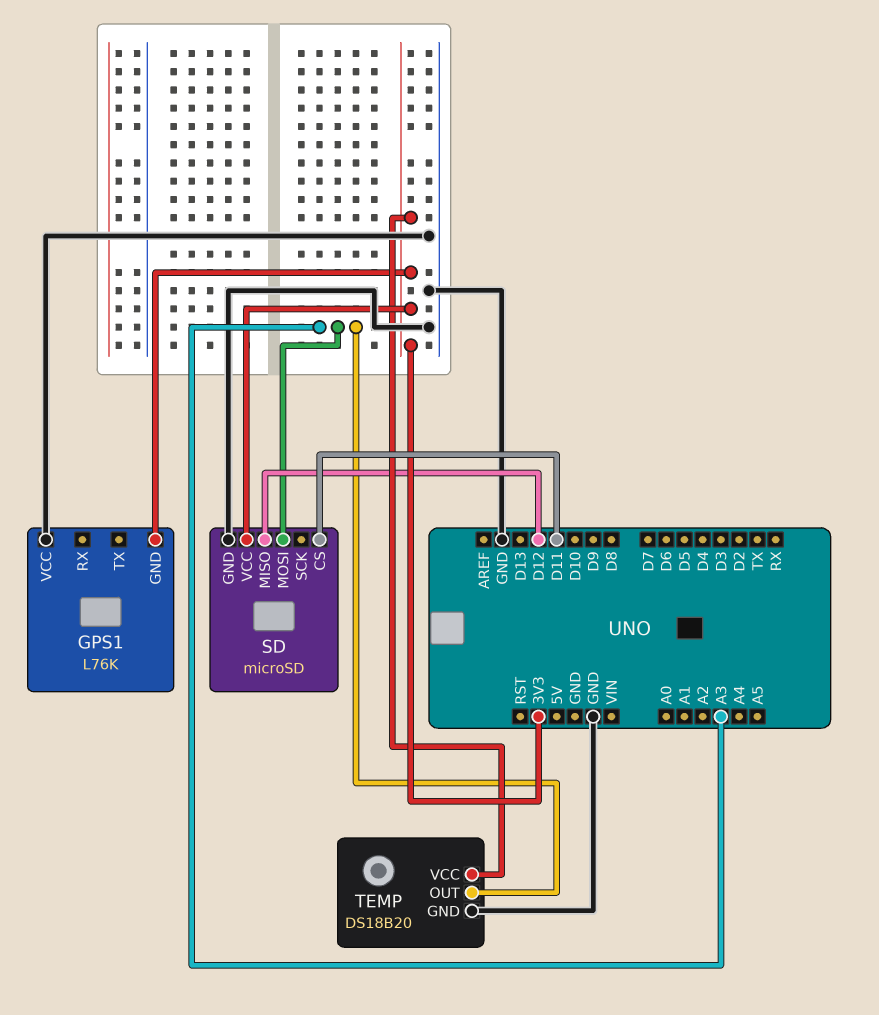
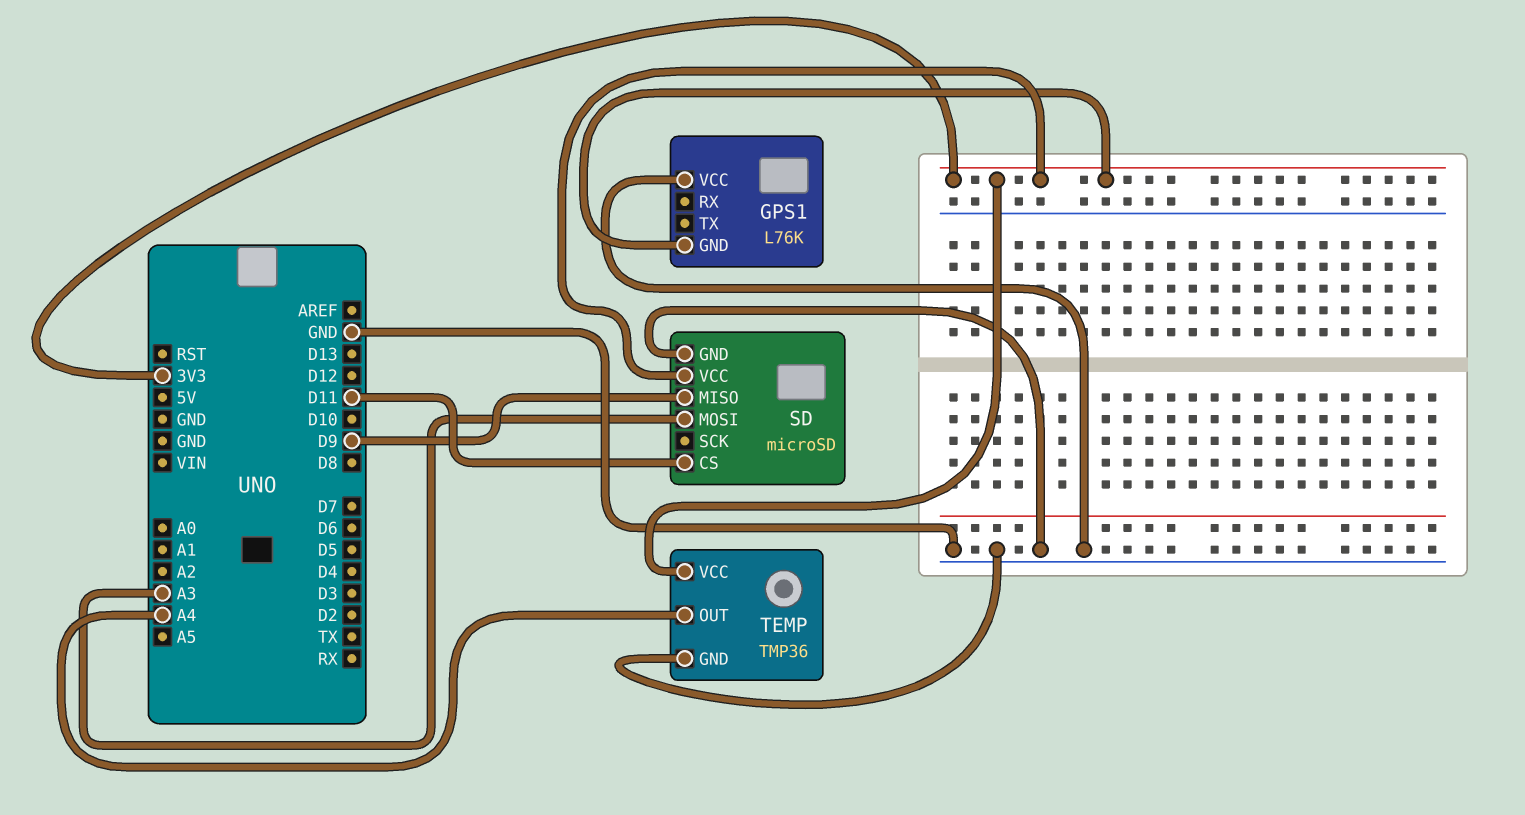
SD pin MISO: D12 -> D9
TEMP: DS18B20 -> TMP36
TEMP pin OUT: A3 -> A4

